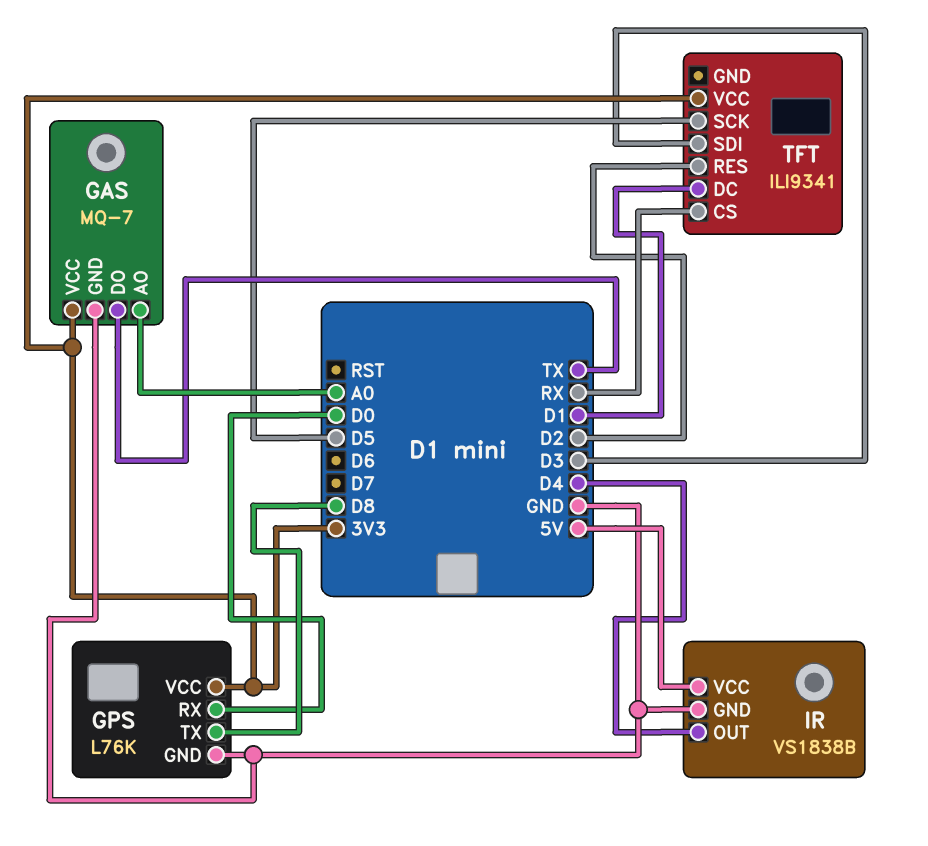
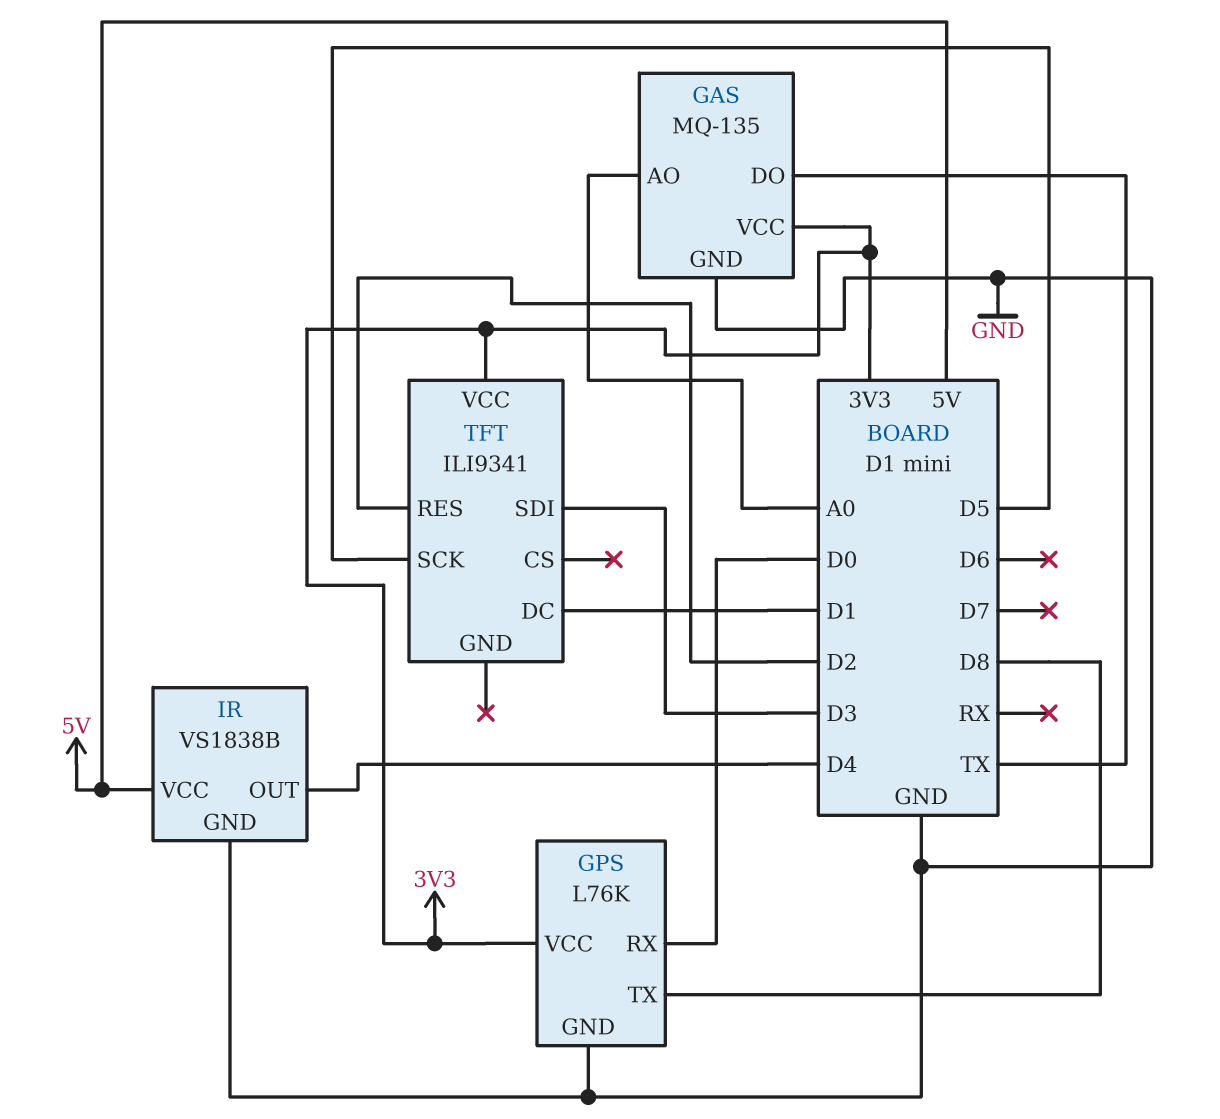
GAS: MQ-7 -> MQ-135
TFT pin CS: RX -> none

